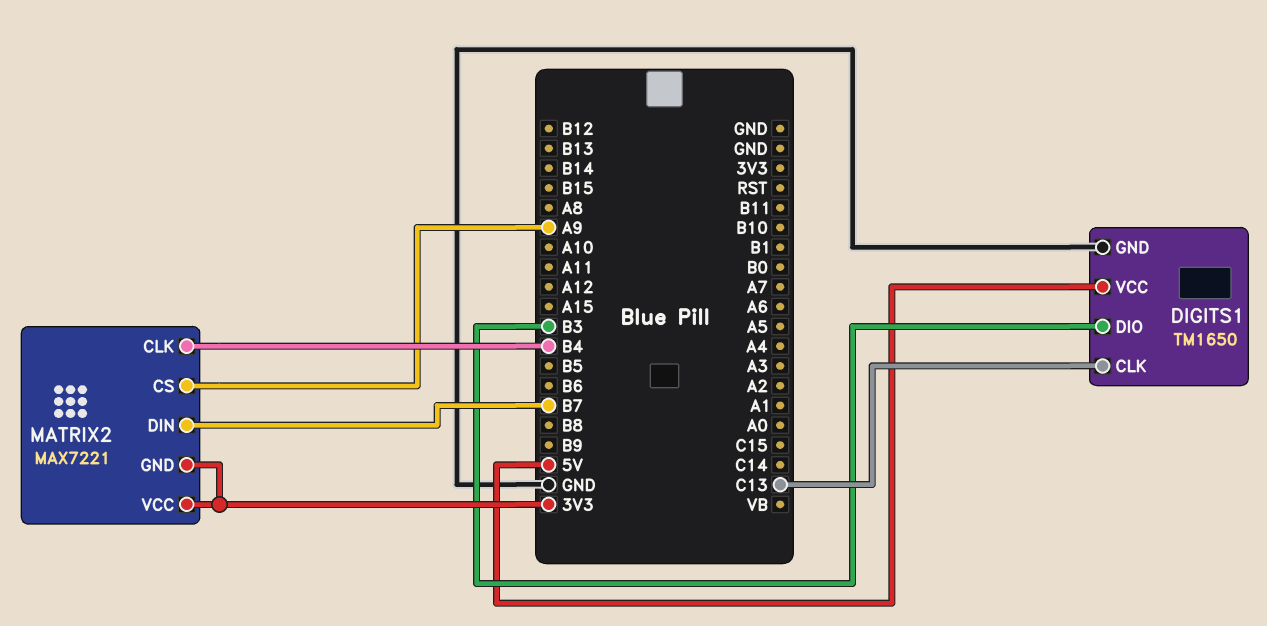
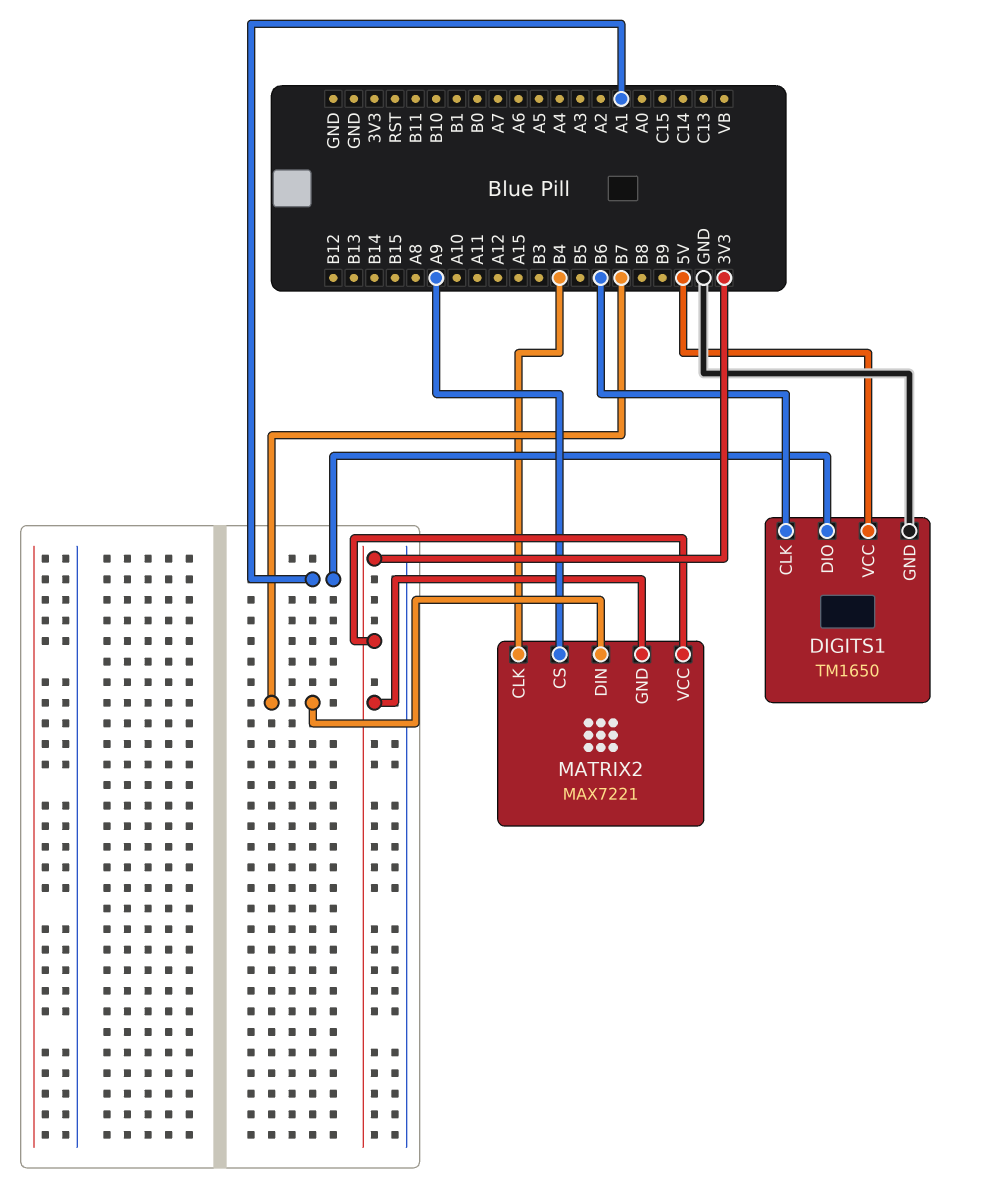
DIGITS1 pin CLK: C13 -> B6
DIGITS1 pin DIO: B3 -> A1

